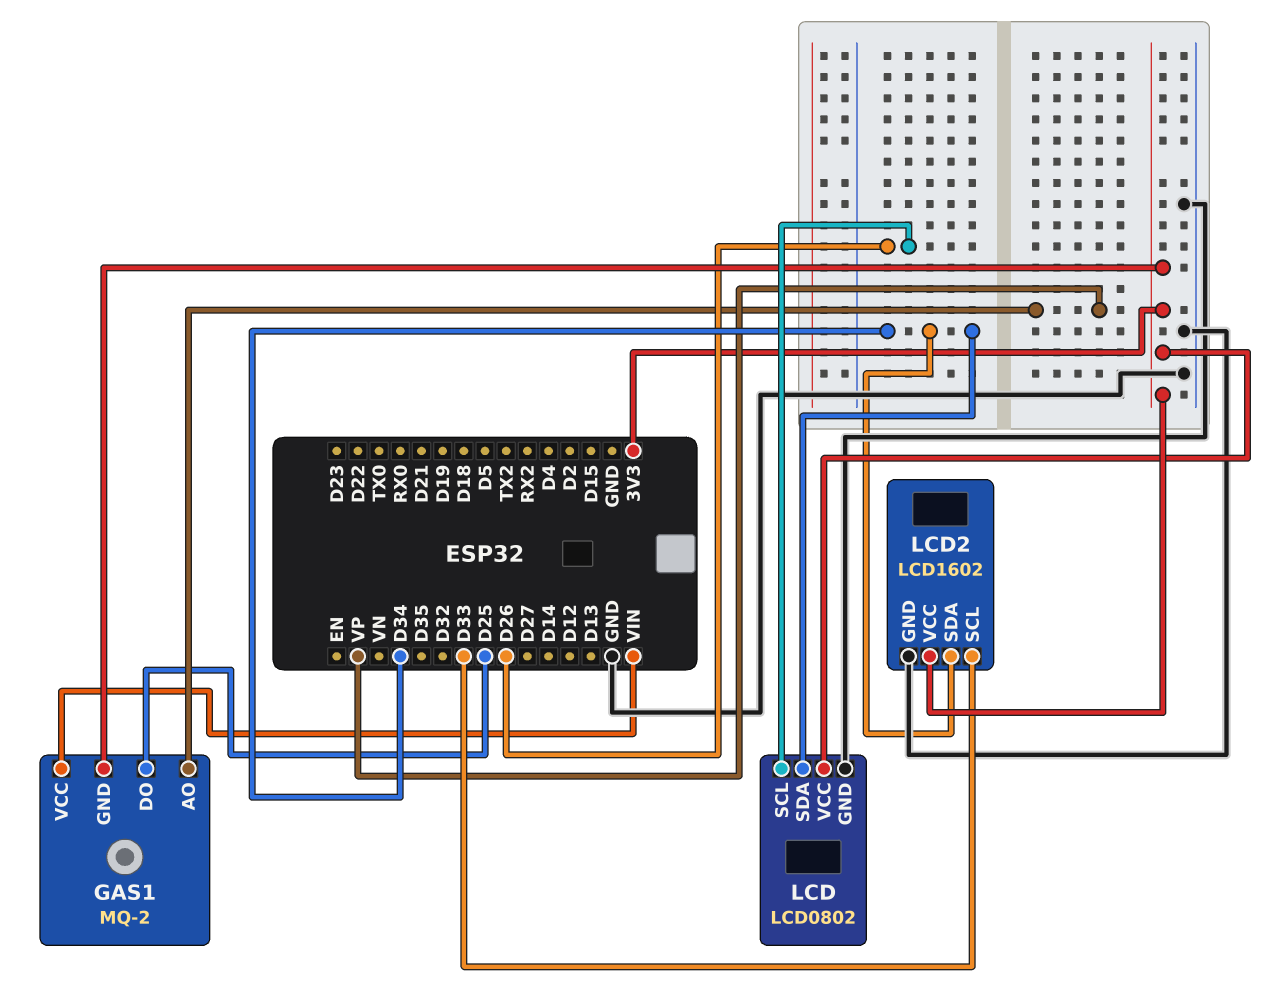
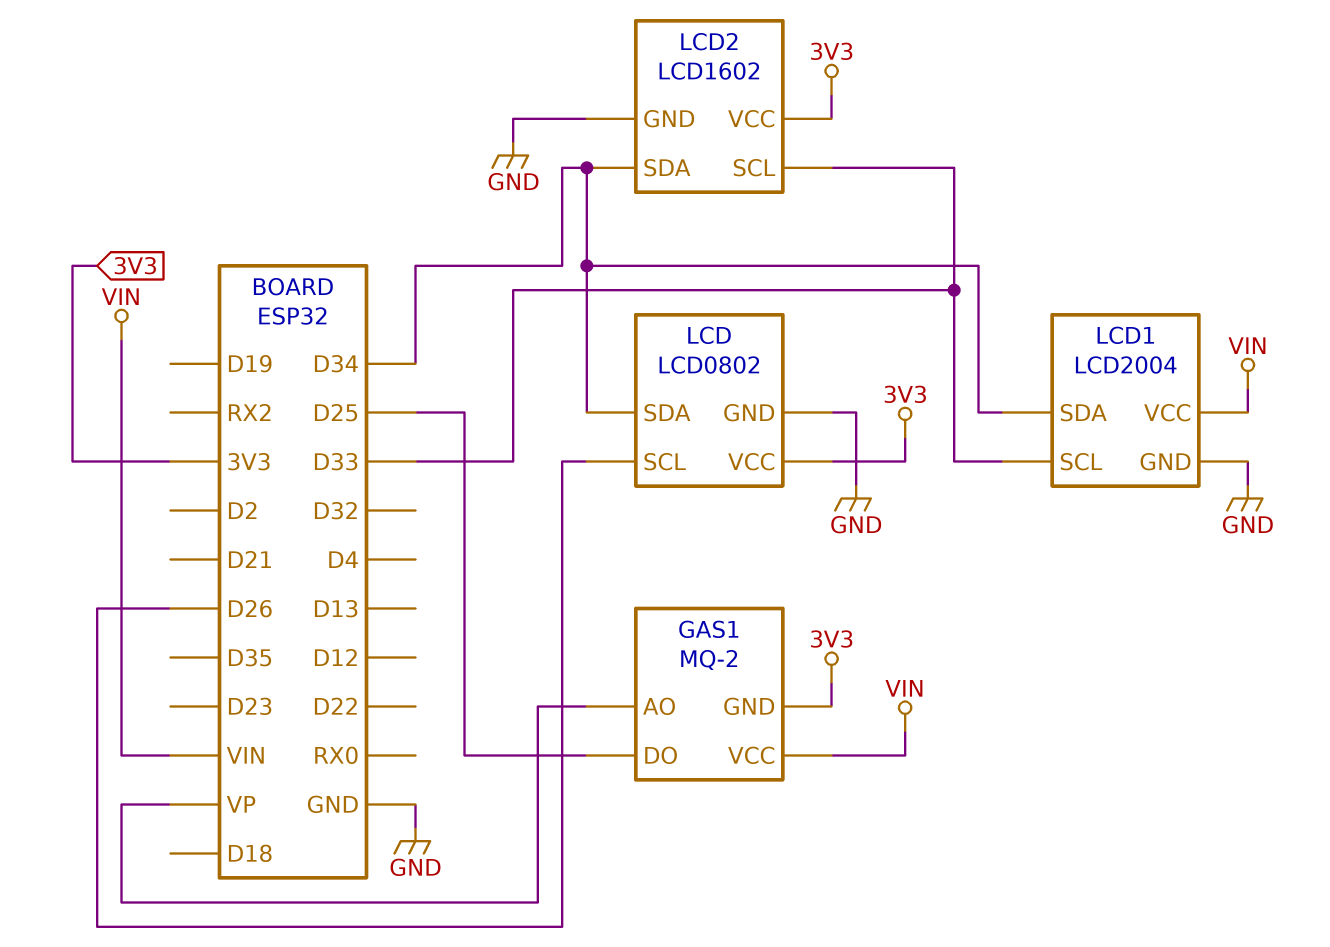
LCD1: none -> LCD2004
LCD1 pin GND: none -> GND
LCD1 pin SCL: none -> D33
LCD1 pin SDA: none -> D34
LCD1 pin VCC: none -> VIN

